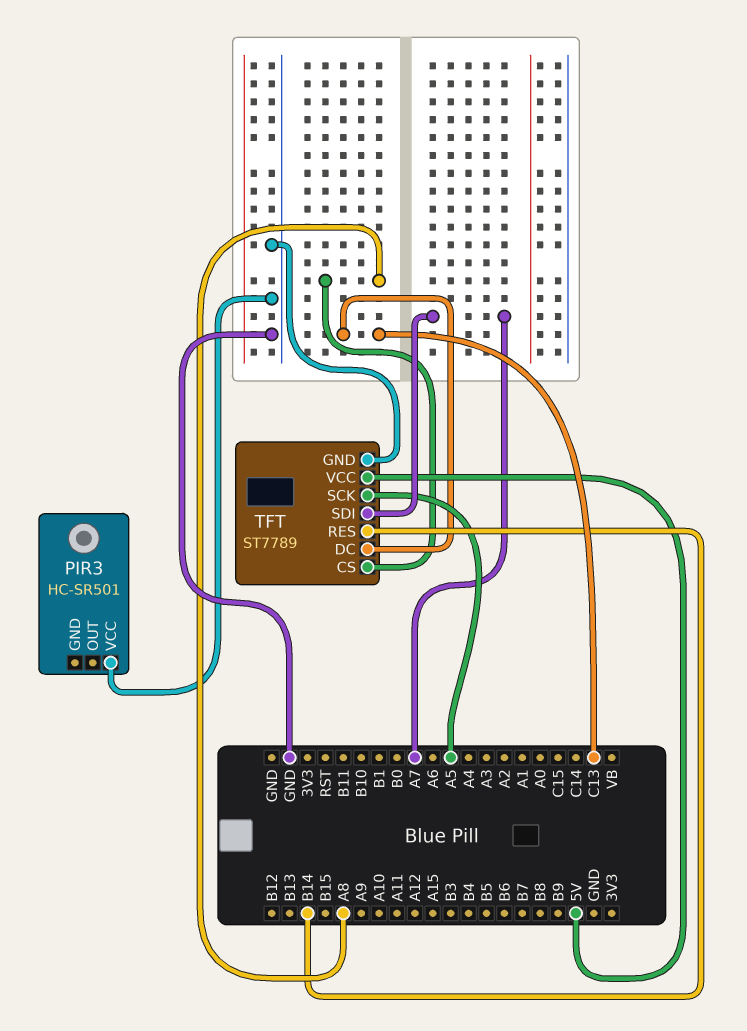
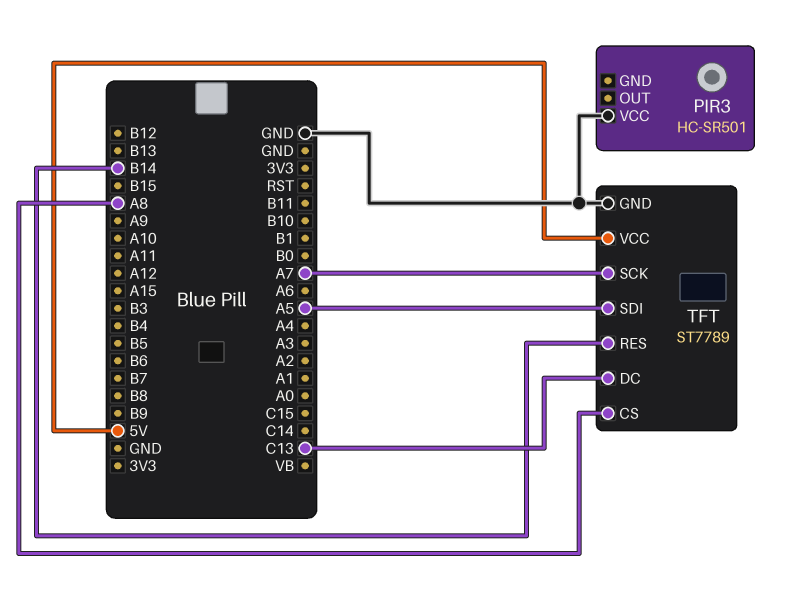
TFT pin SCK: A5 -> A7
TFT pin SDI: A7 -> A5

